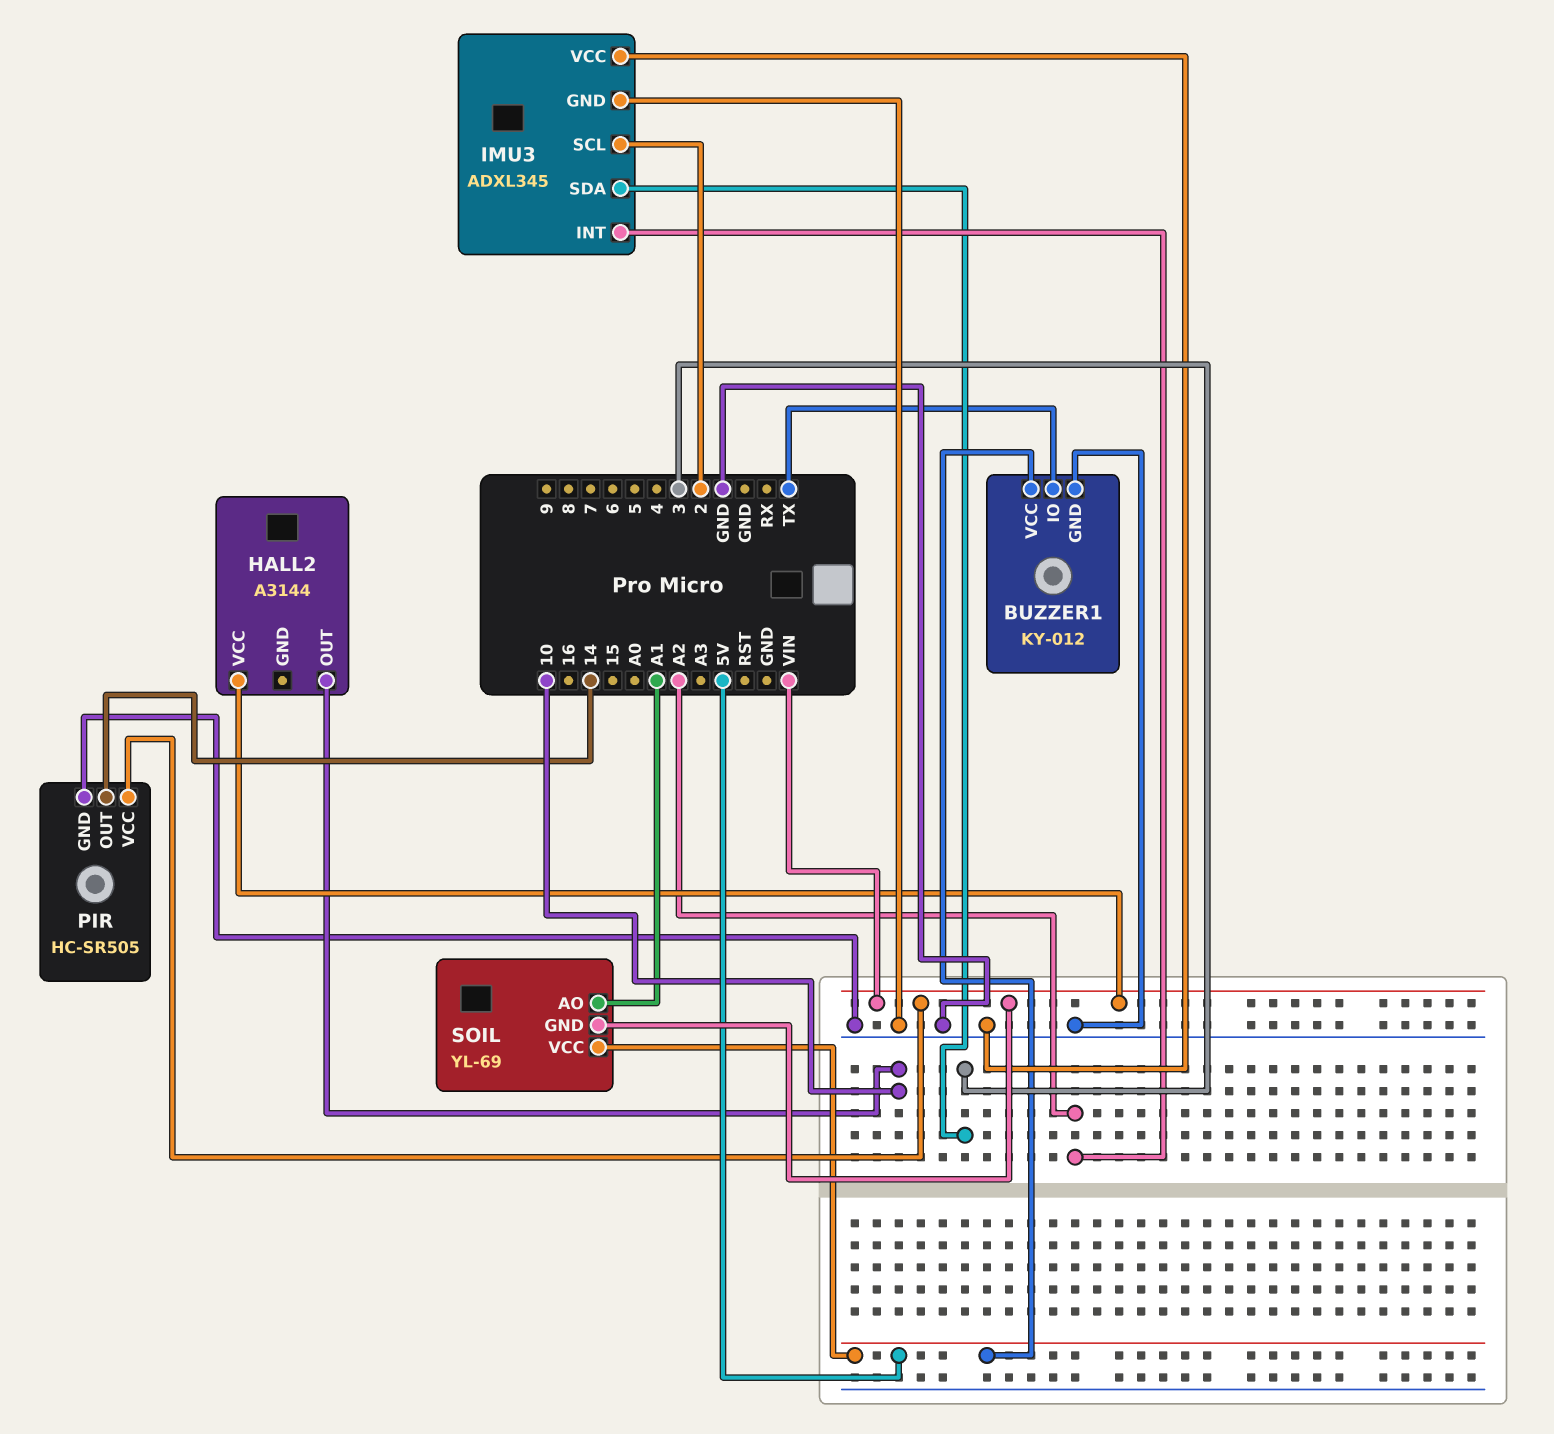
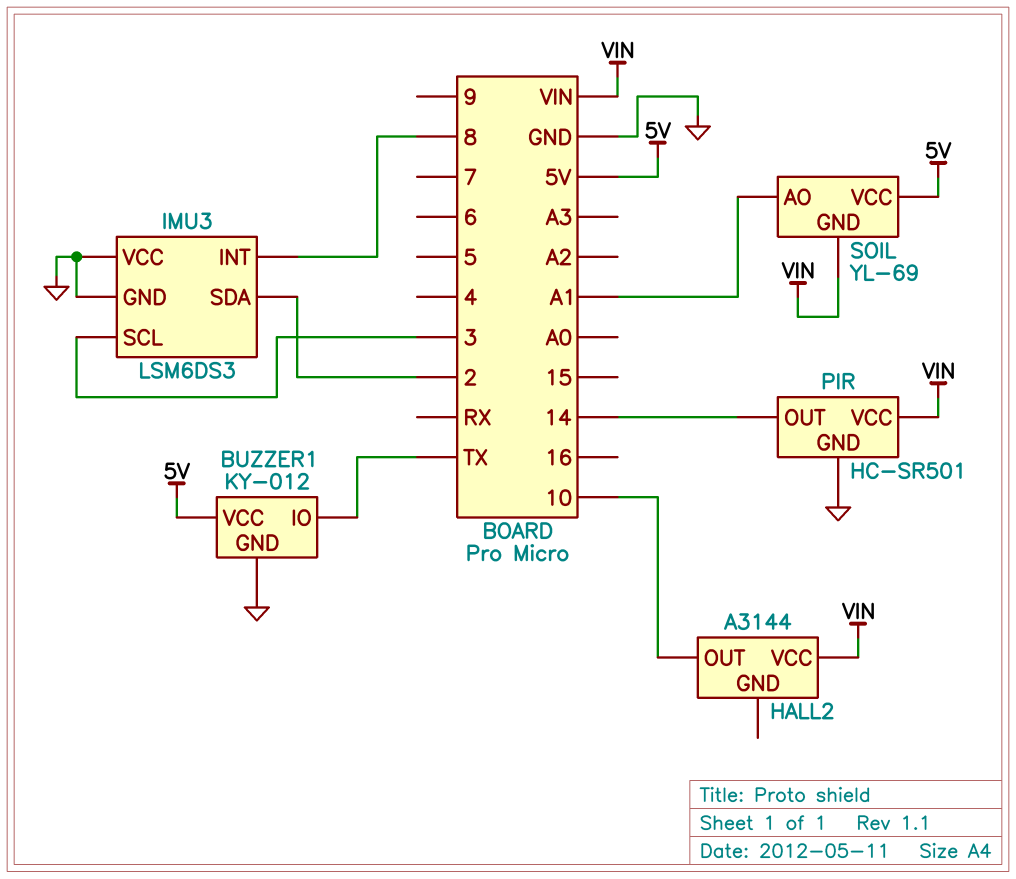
IMU3: ADXL345 -> LSM6DS3
IMU3 pin INT: A2 -> 8
IMU3 pin SCL: 2 -> 3
IMU3 pin SDA: 3 -> 2
PIR: HC-SR505 -> HC-SR501

